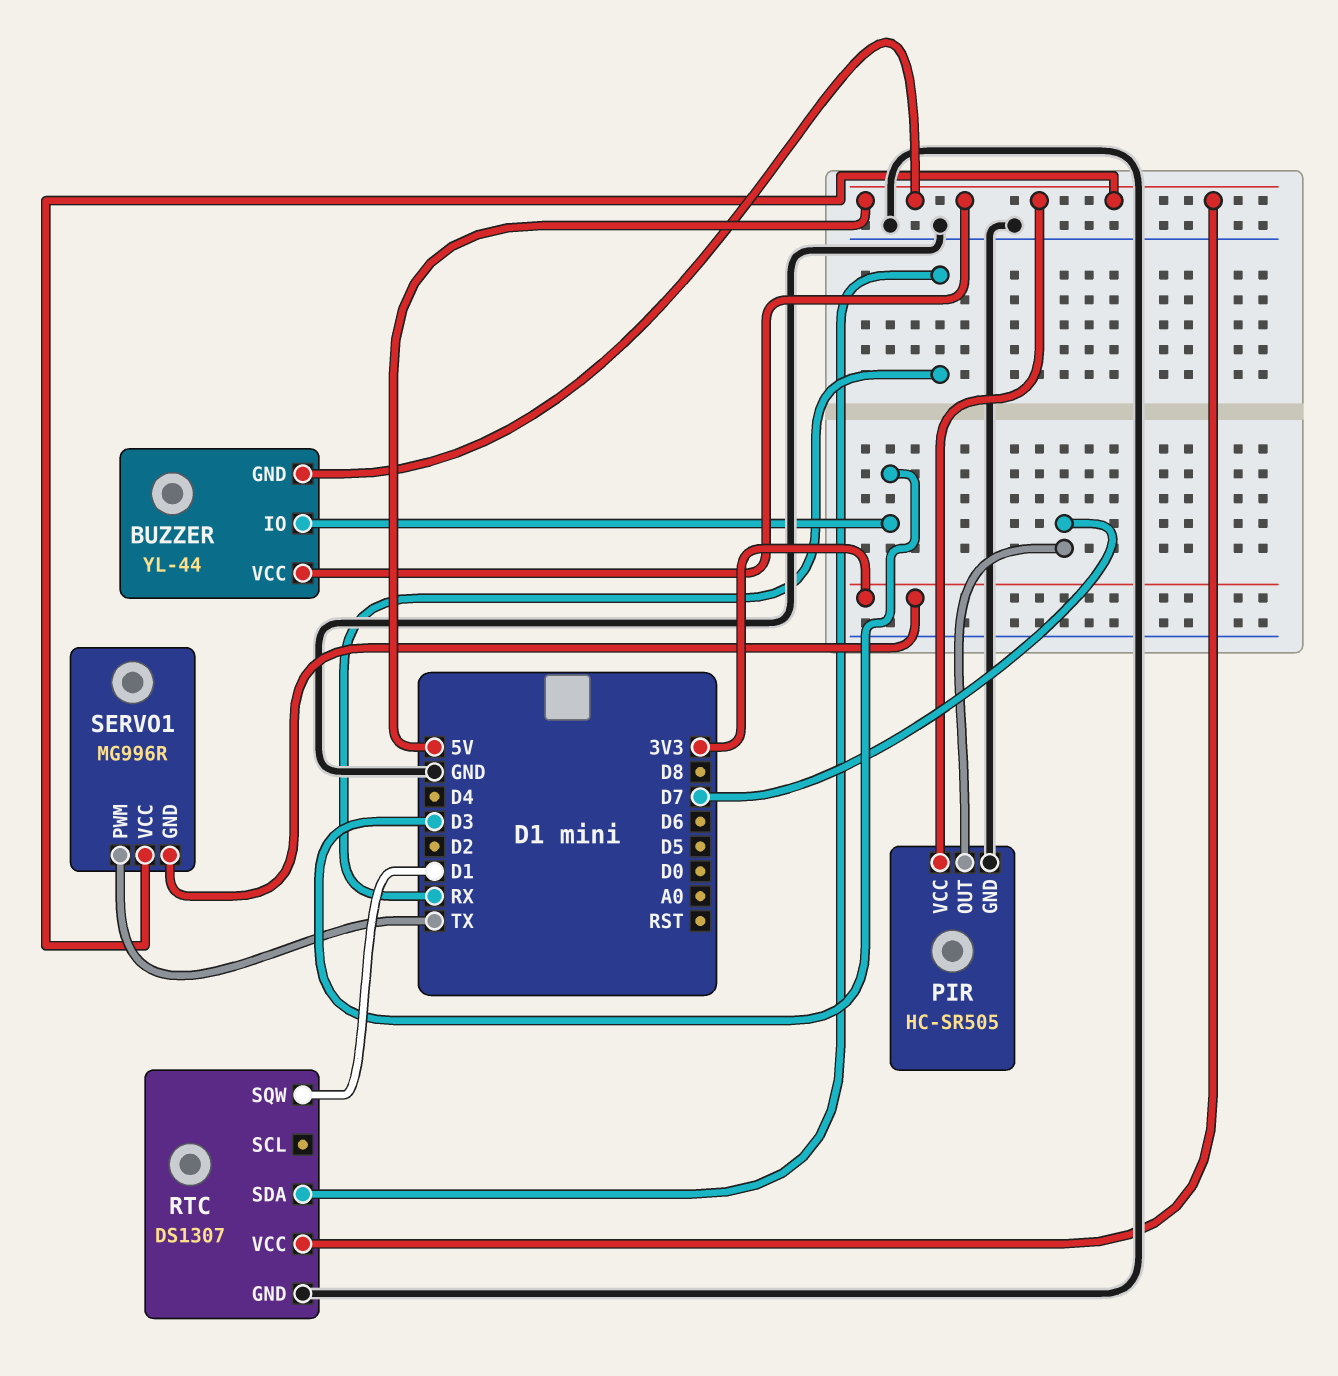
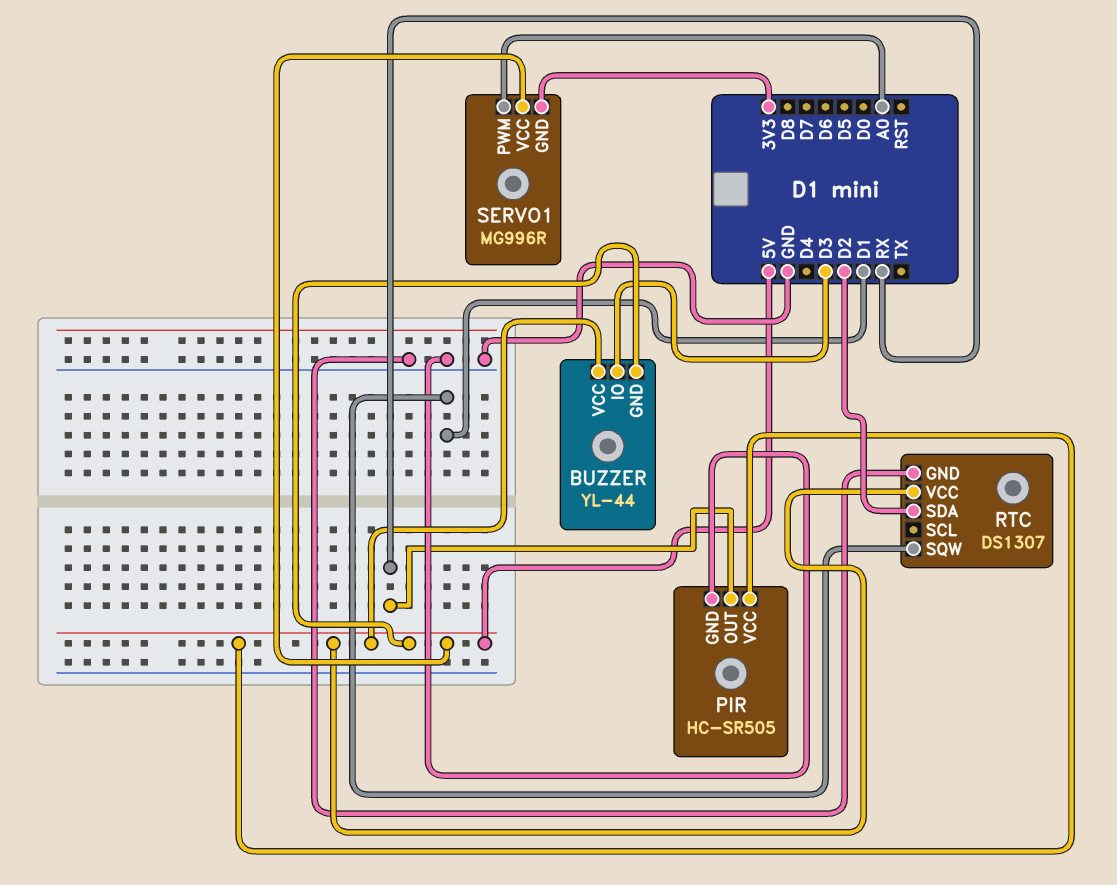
PIR pin OUT: D7 -> RX
RTC pin SDA: RX -> D2
SERVO1 pin PWM: TX -> A0

